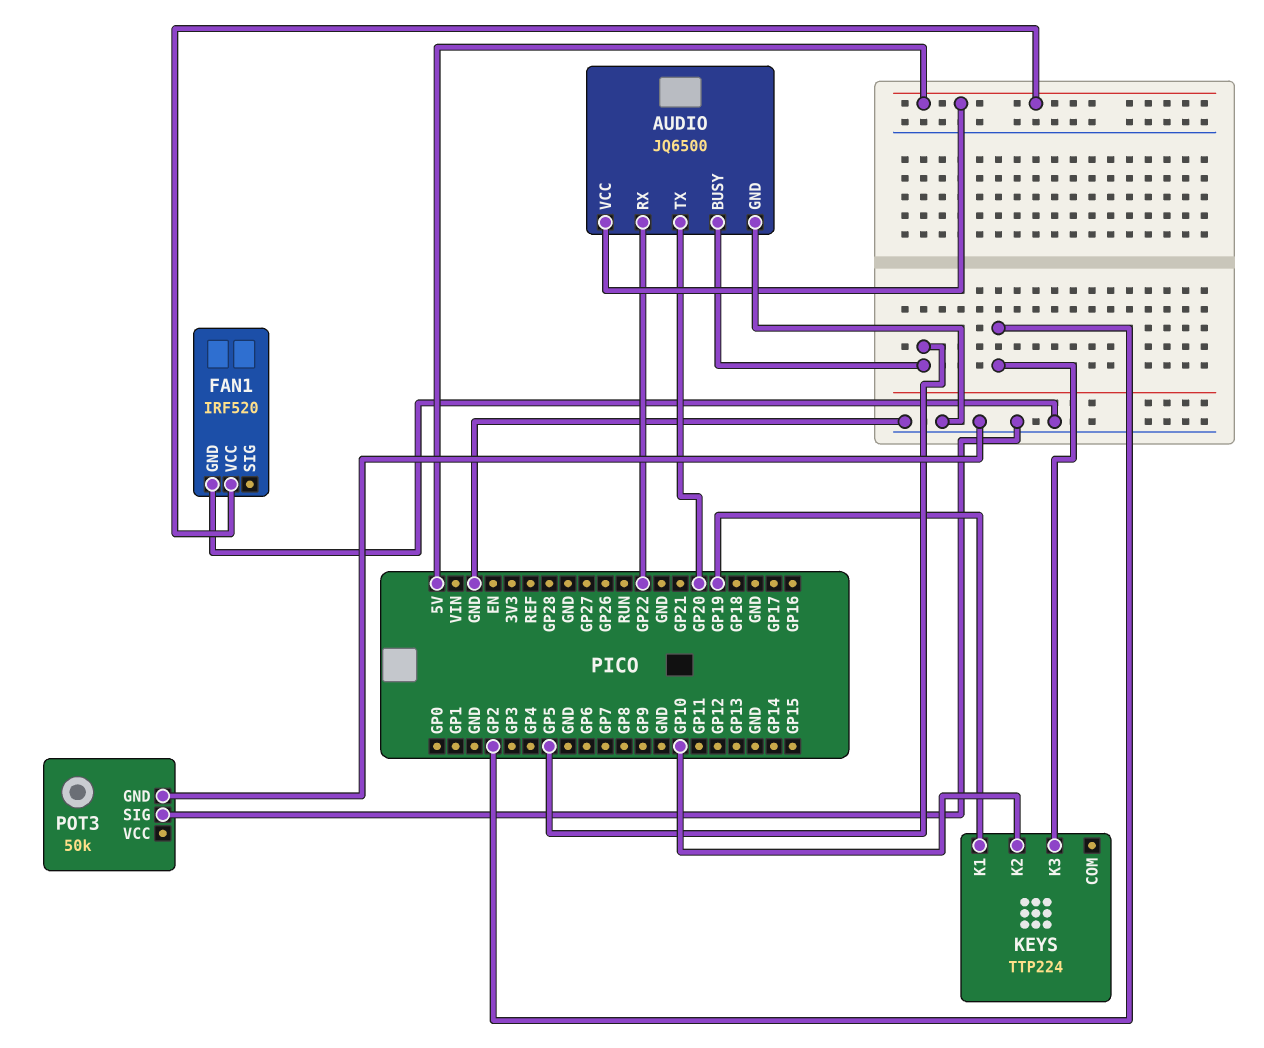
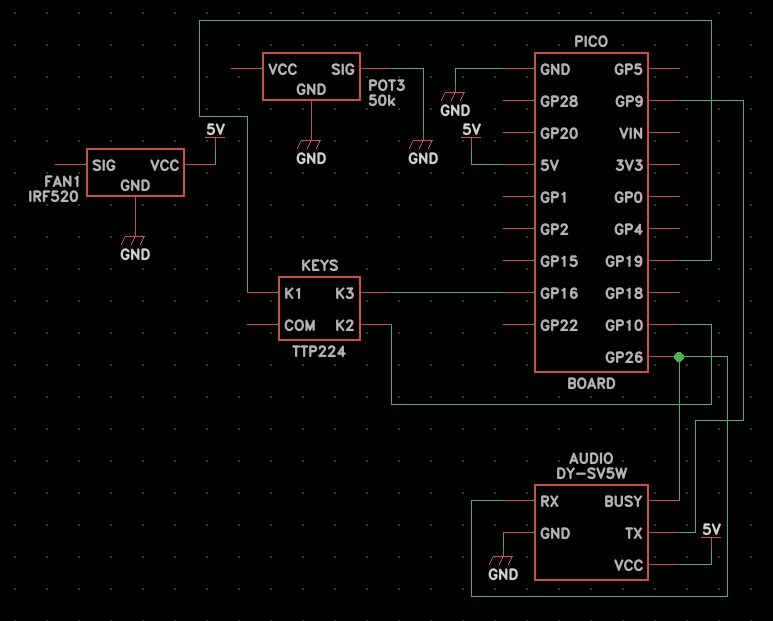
AUDIO: JQ6500 -> DY-SV5W
AUDIO pin BUSY: GP5 -> GP26
AUDIO pin RX: GP22 -> GP26
AUDIO pin TX: GP20 -> GP9
KEYS pin K3: GP2 -> GP16

